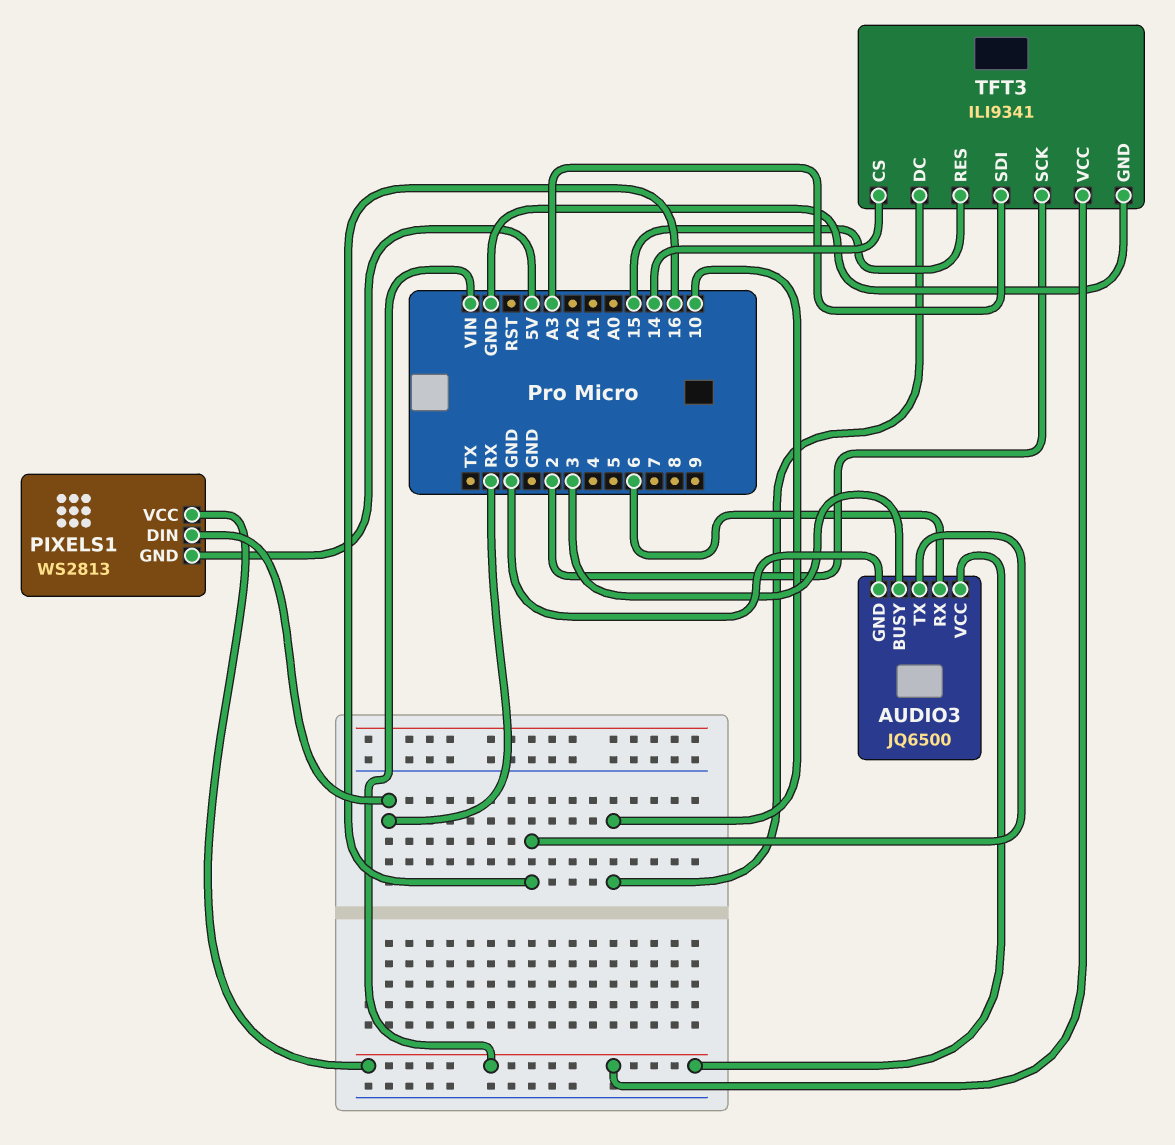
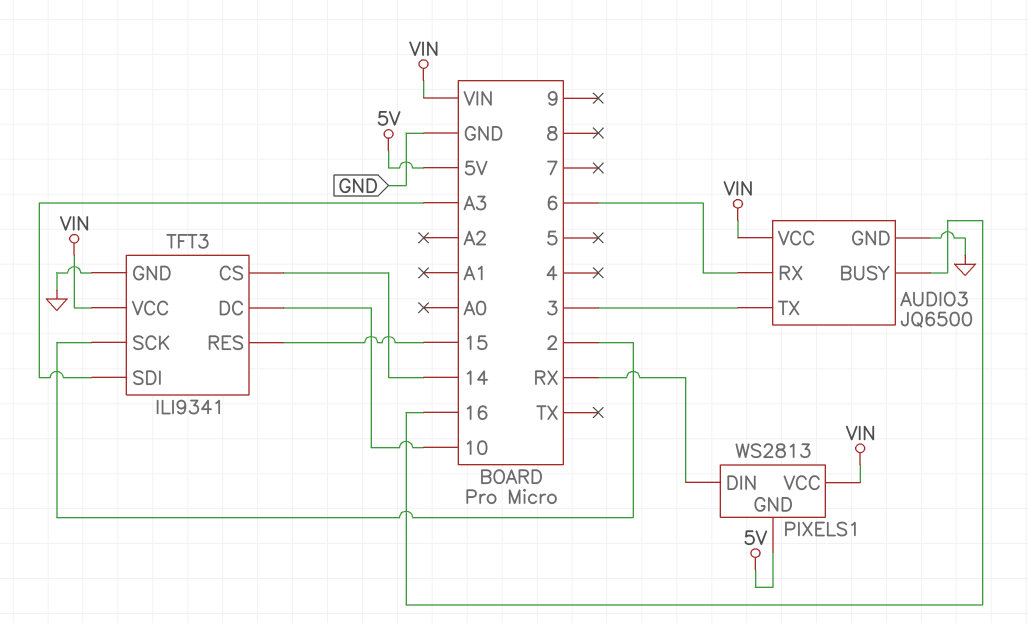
AUDIO3 pin BUSY: 3 -> 16
AUDIO3 pin TX: 16 -> 3

